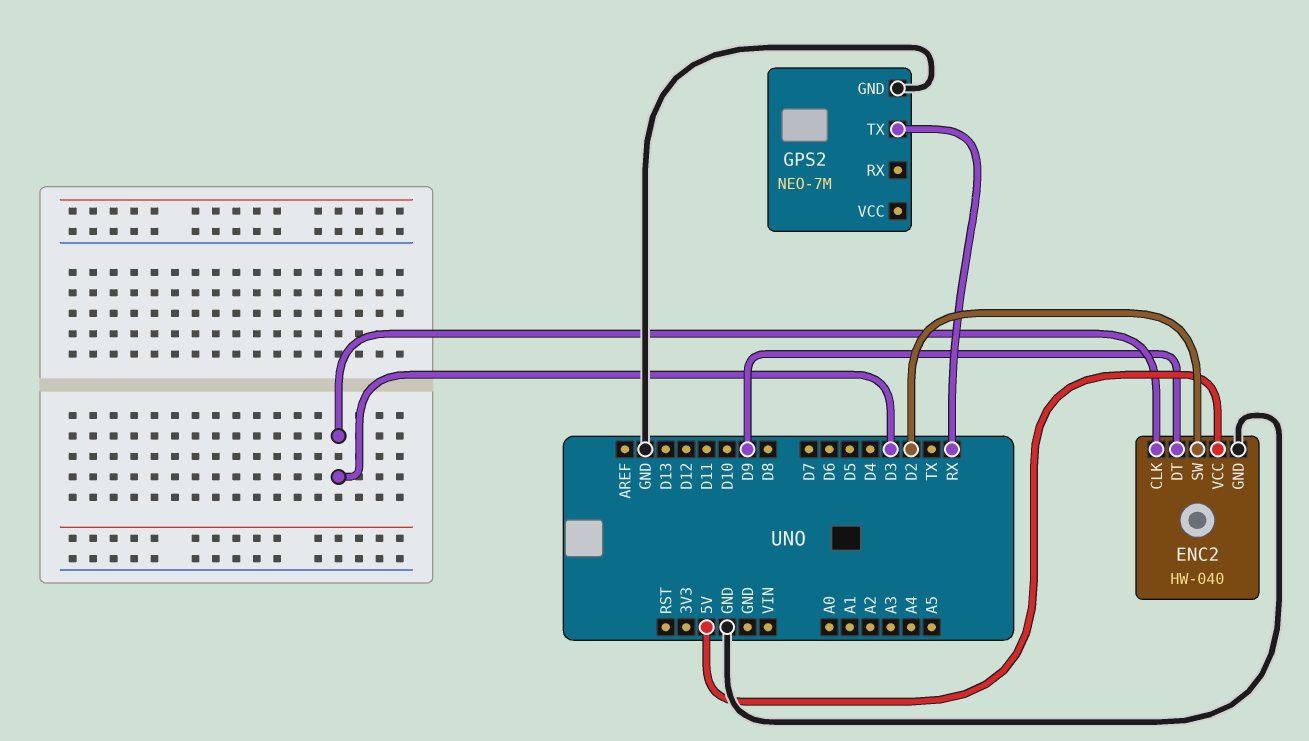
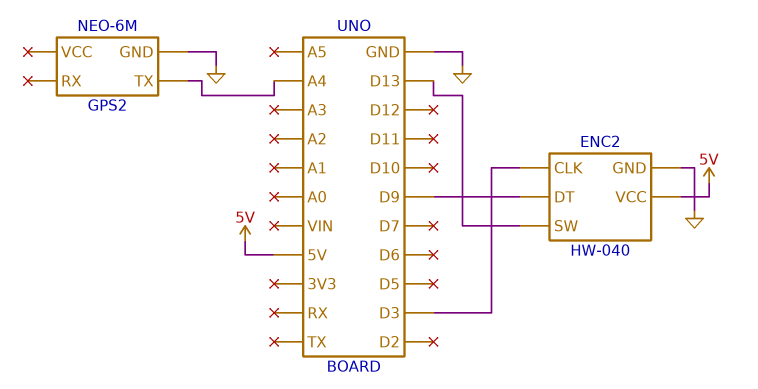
ENC2 pin SW: D2 -> D13
GPS2: NEO-7M -> NEO-6M
GPS2 pin TX: RX -> A4

